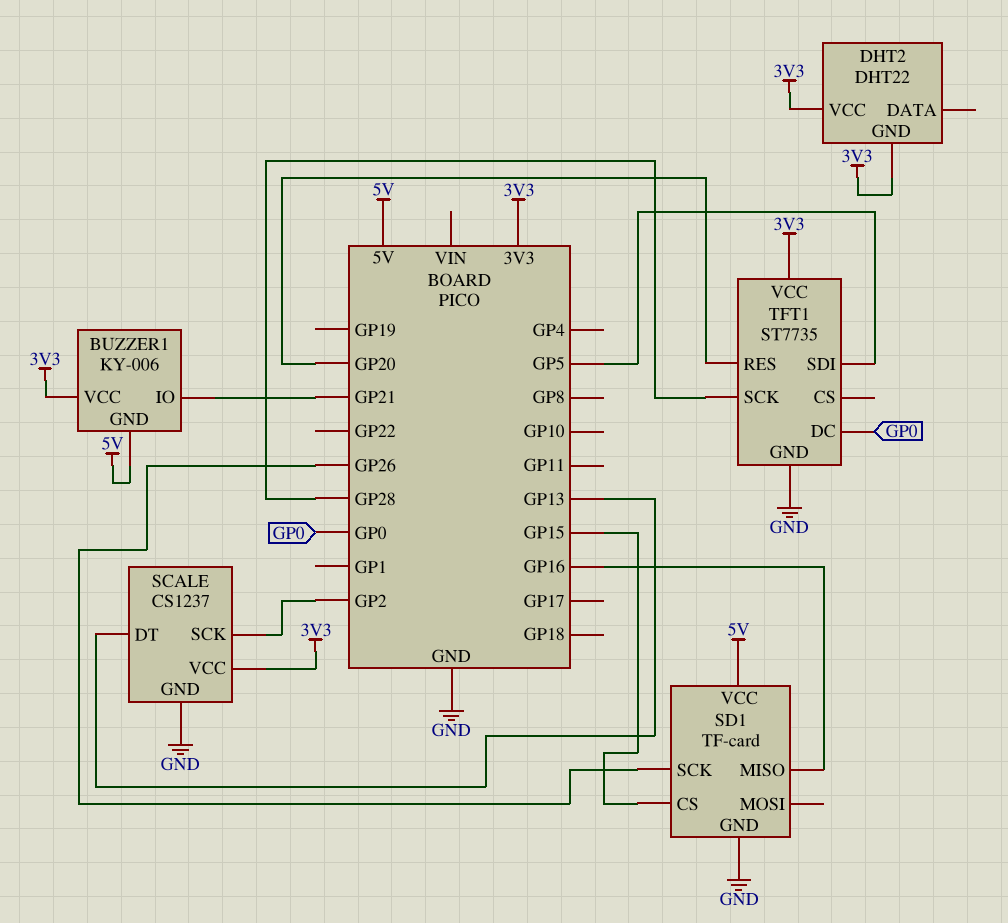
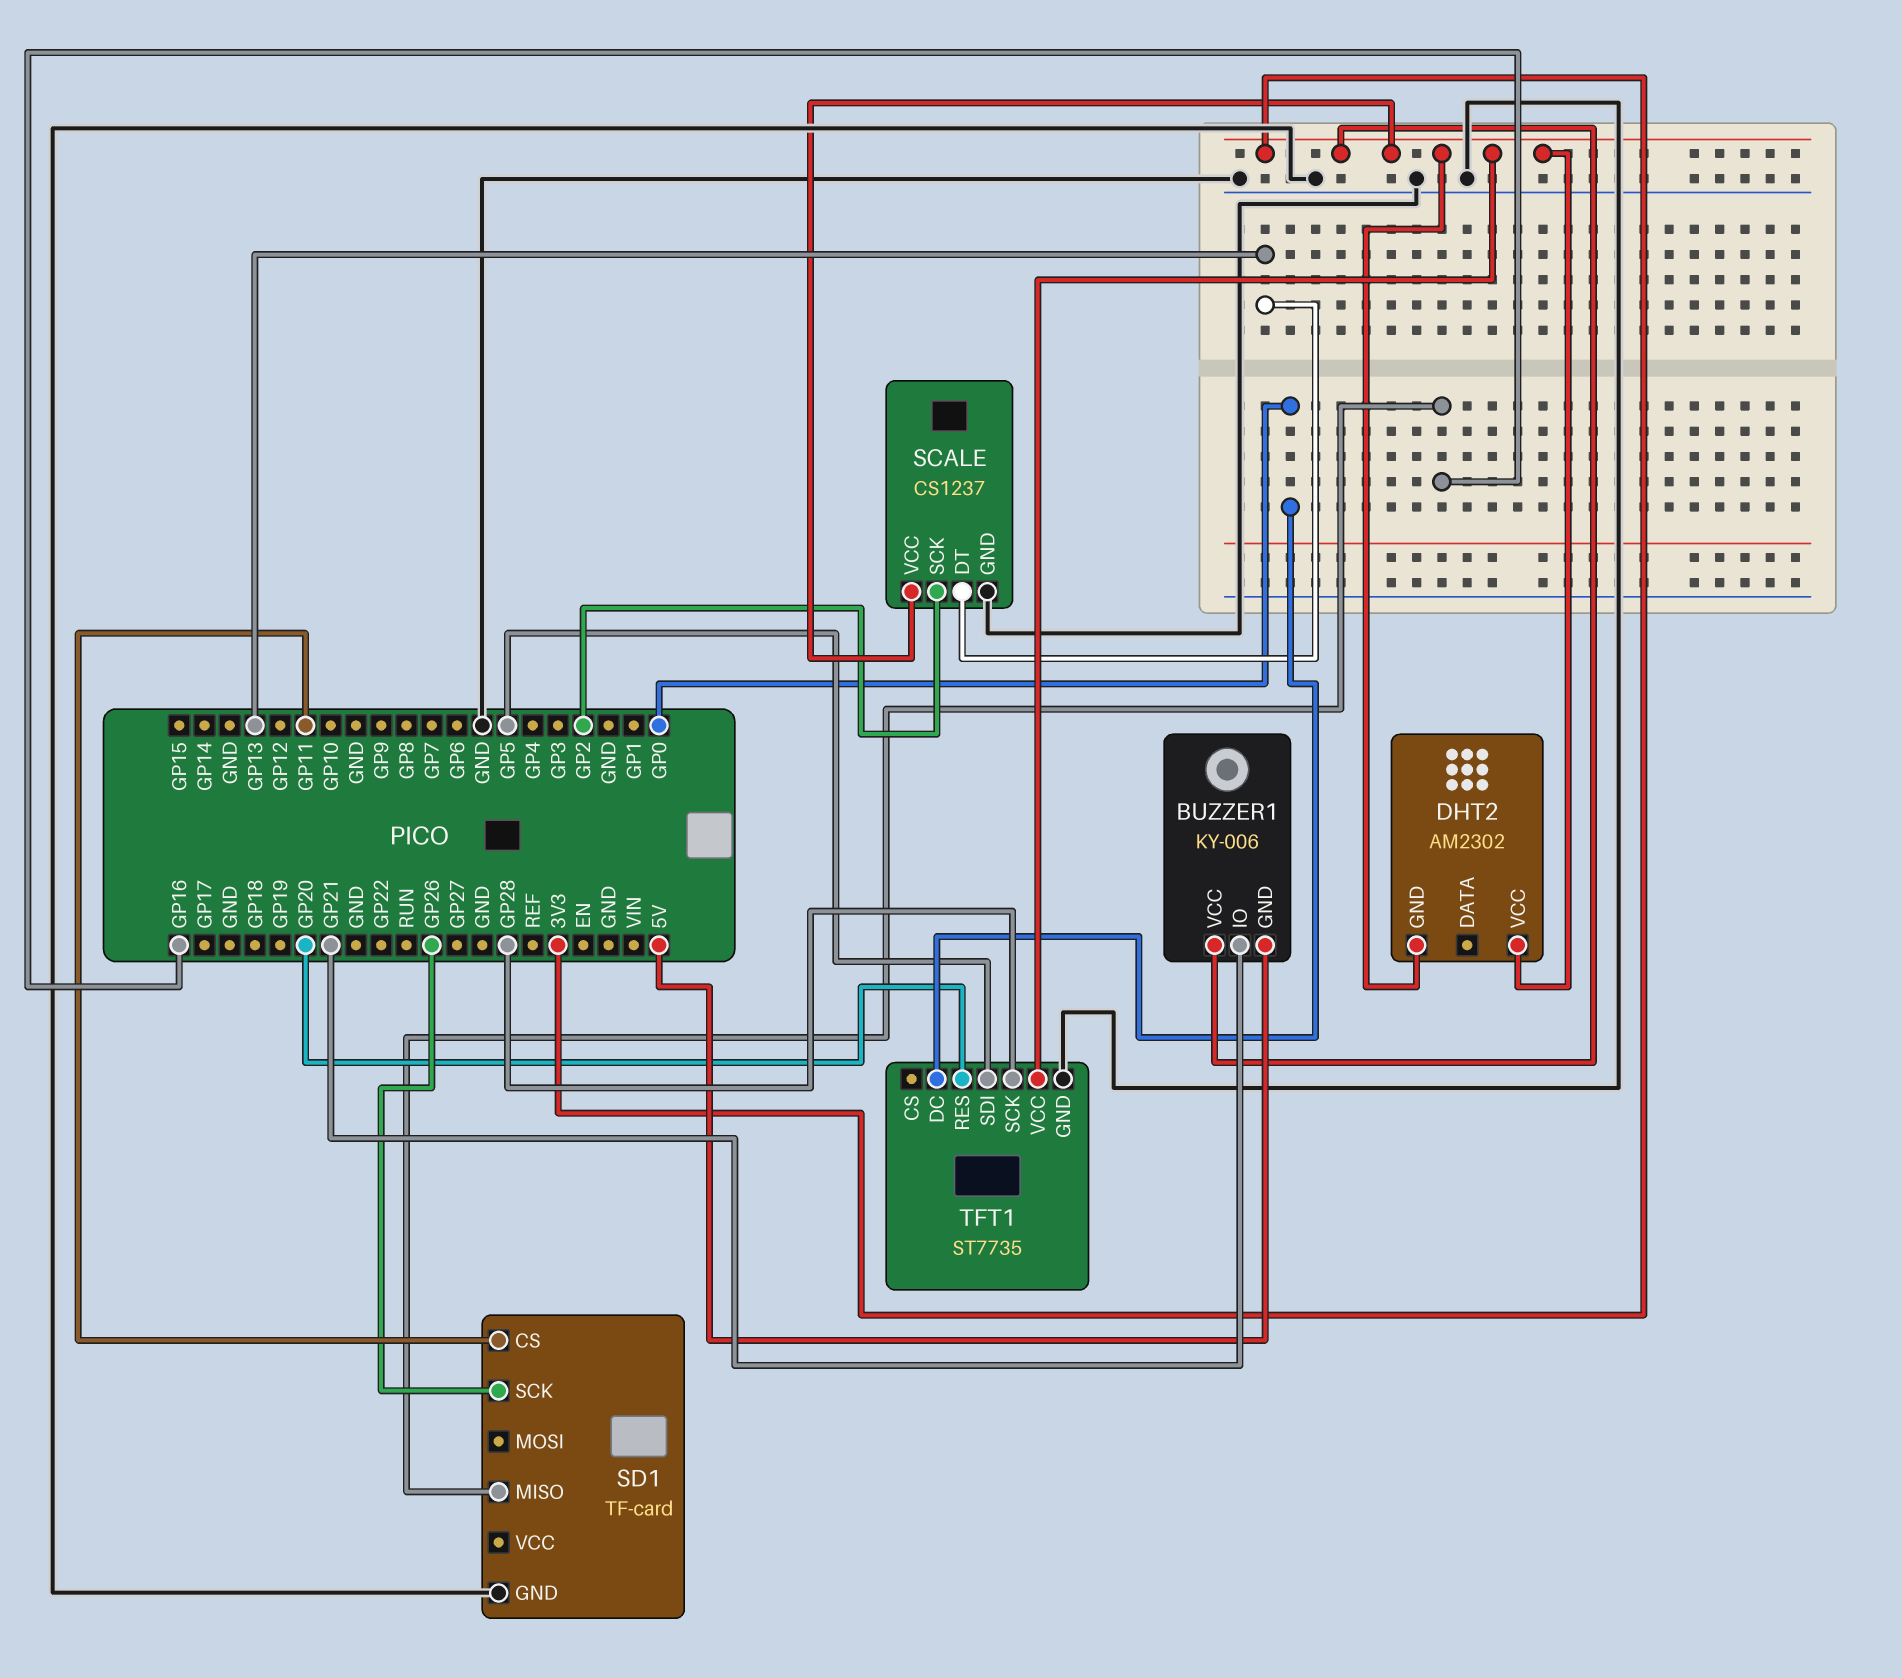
DHT2: DHT22 -> AM2302
SD1 pin CS: GP15 -> GP11
SD1 pin VCC: 5V -> none

